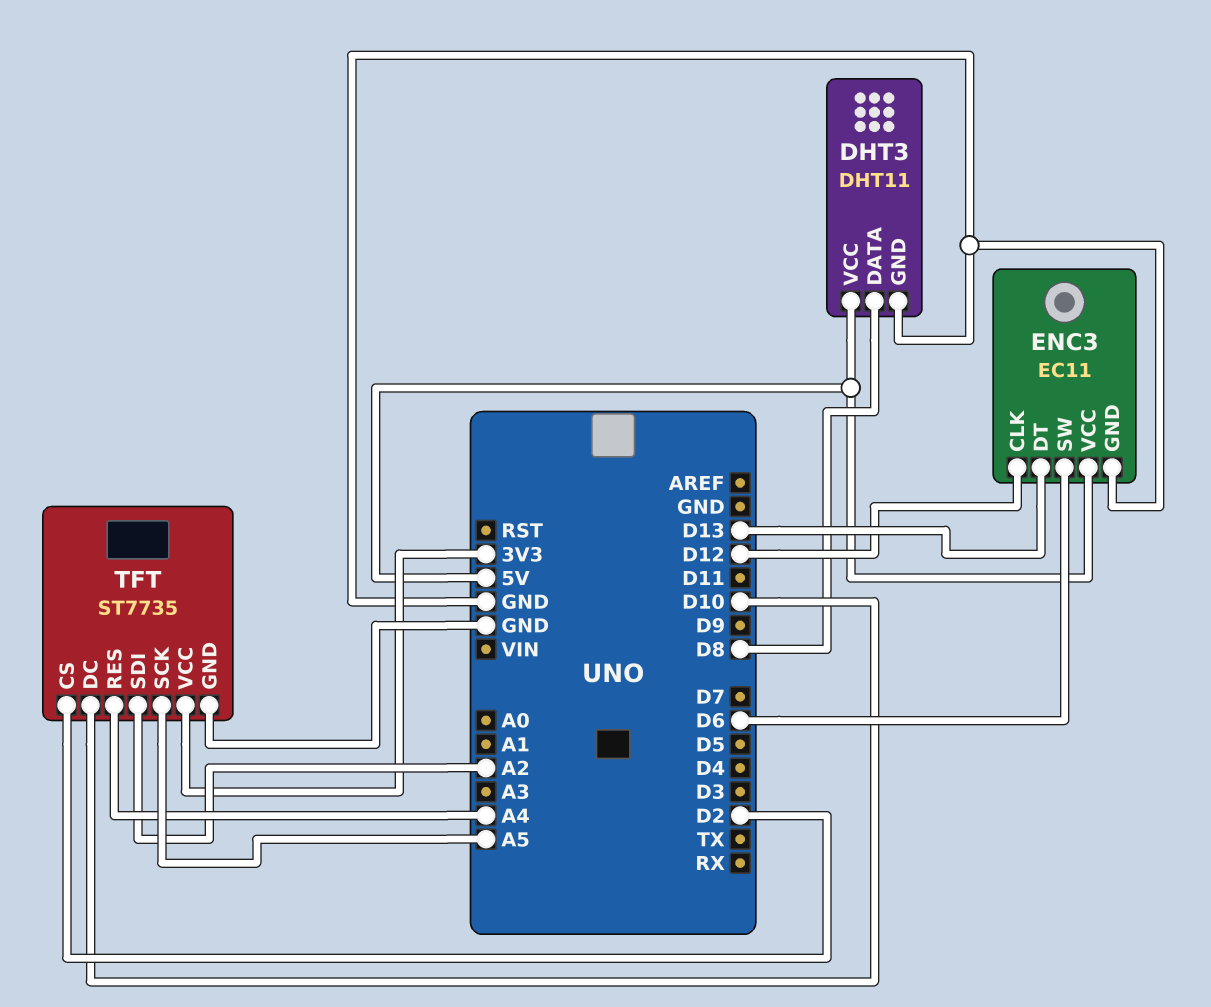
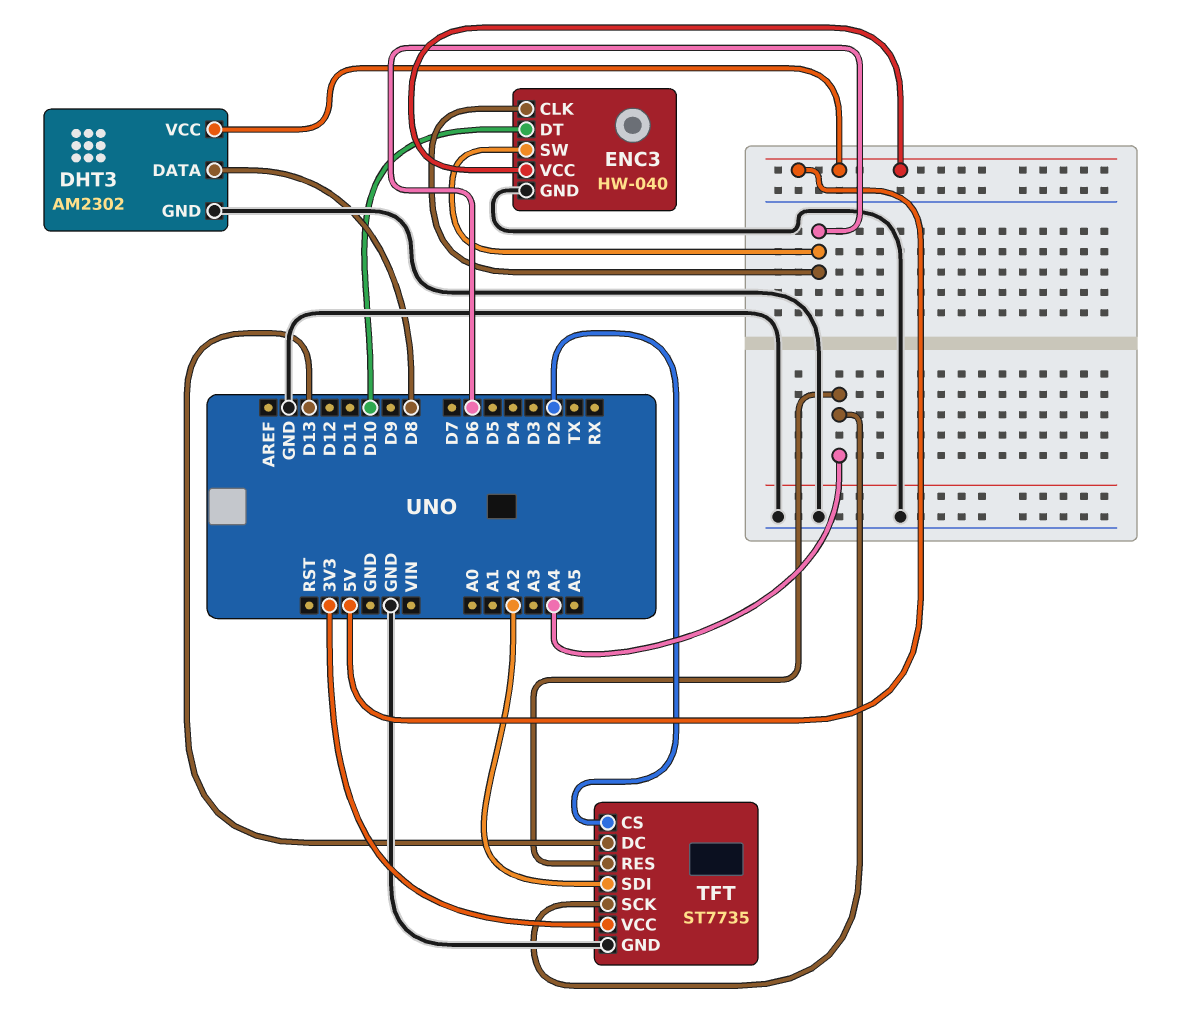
DHT3: DHT11 -> AM2302
ENC3: EC11 -> HW-040
ENC3 pin CLK: D12 -> D6
ENC3 pin DT: D13 -> D10
TFT pin DC: D10 -> D13
TFT pin SCK: A5 -> A4

